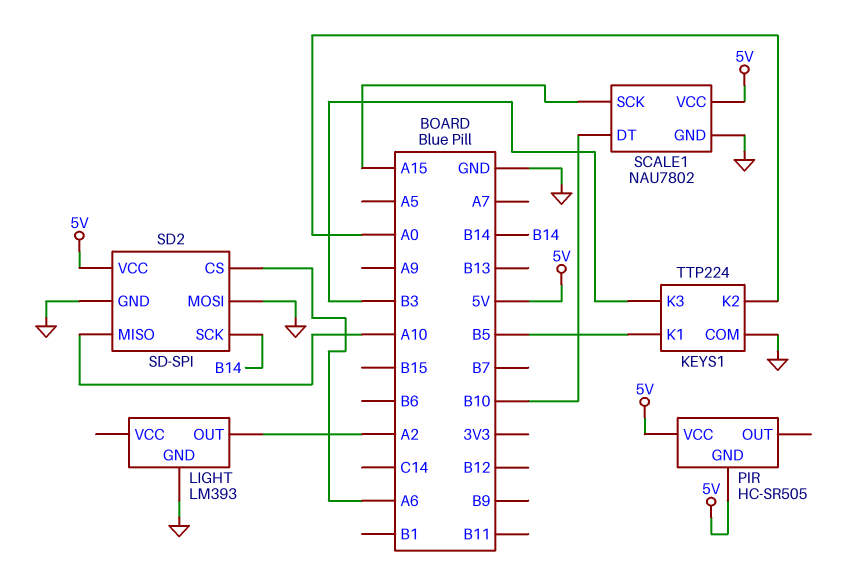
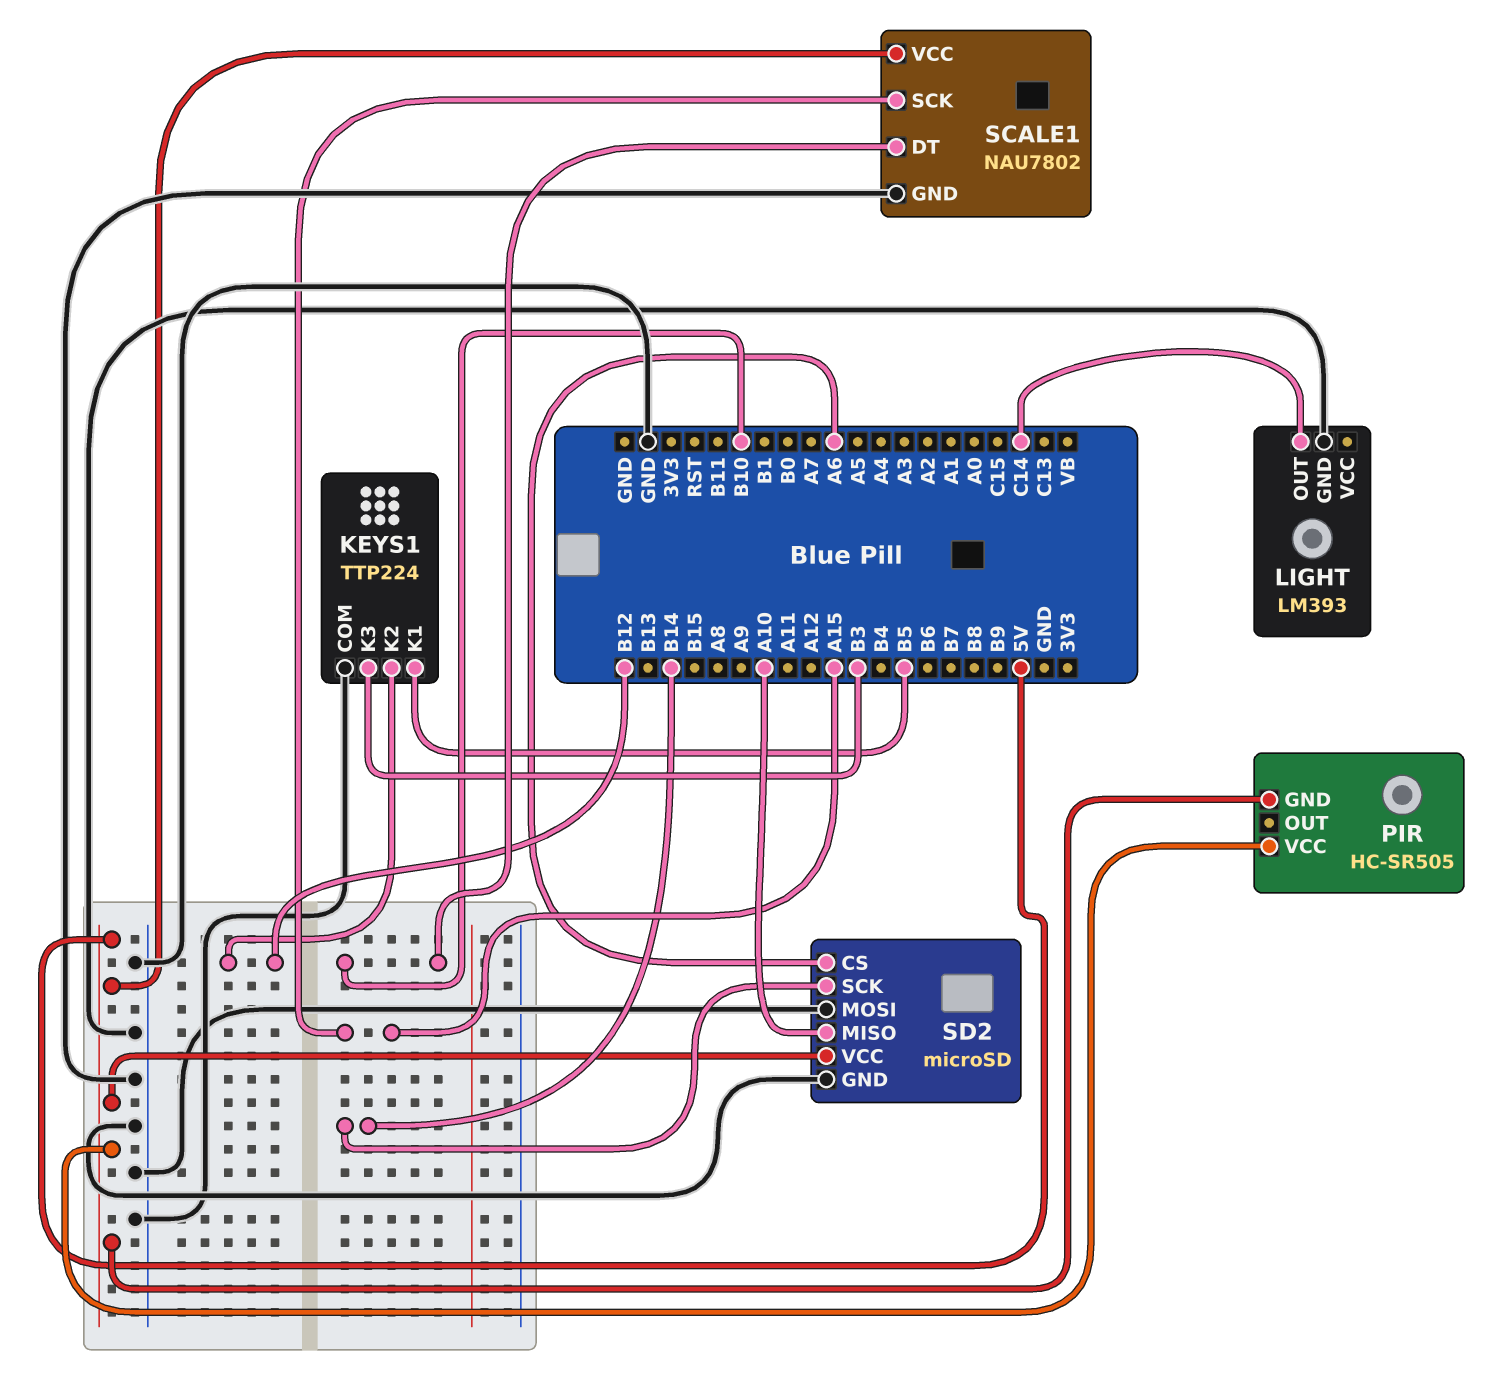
KEYS1 pin K2: A0 -> B12
LIGHT pin OUT: A2 -> C14
SD2: SD-SPI -> microSD

